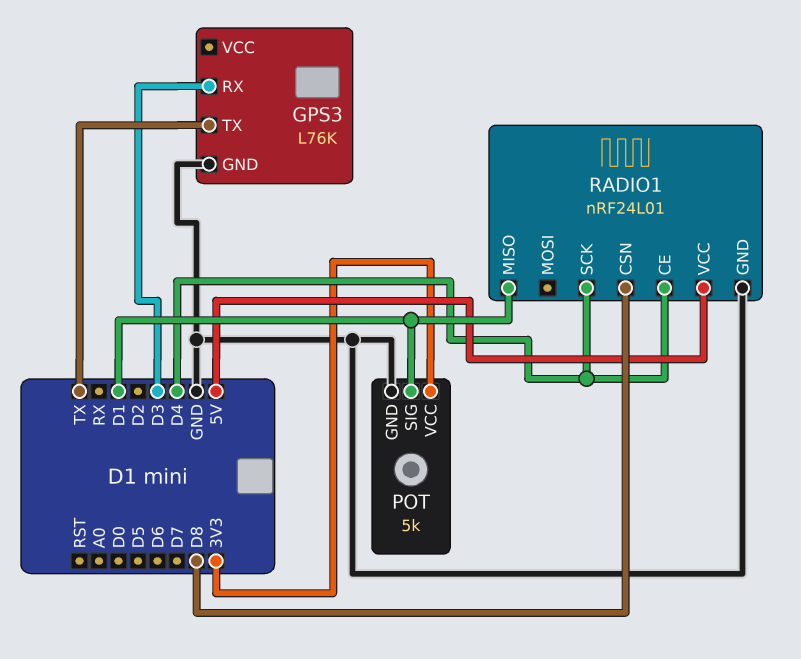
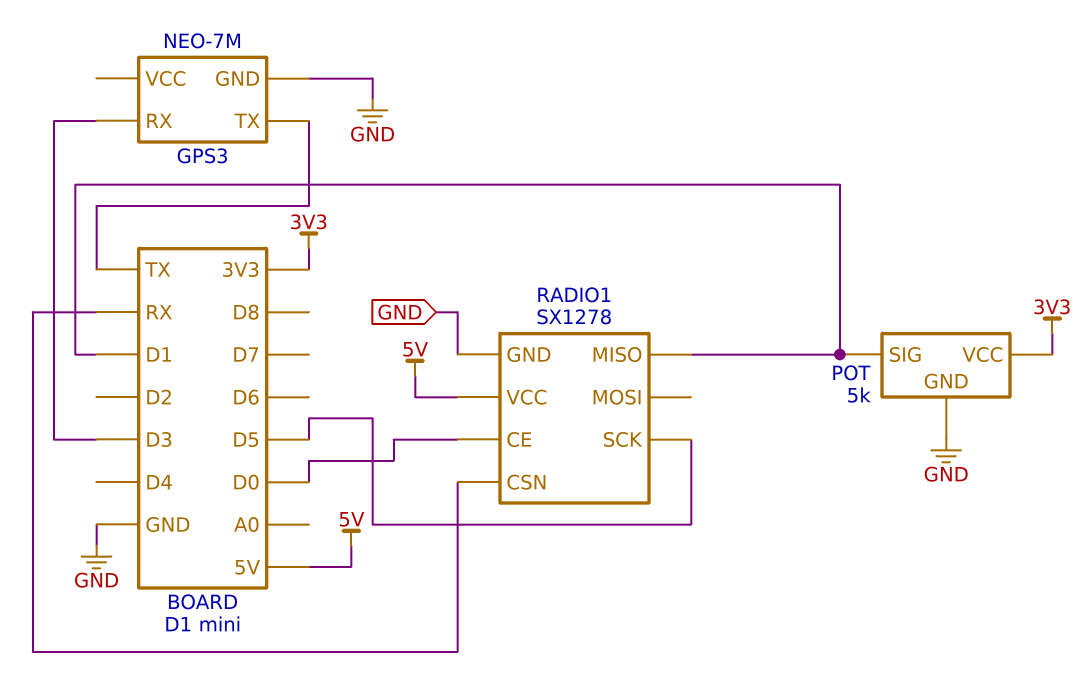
GPS3: L76K -> NEO-7M
RADIO1: nRF24L01 -> SX1278
RADIO1 pin CE: D4 -> D0
RADIO1 pin CSN: D8 -> RX
RADIO1 pin SCK: D4 -> D5

